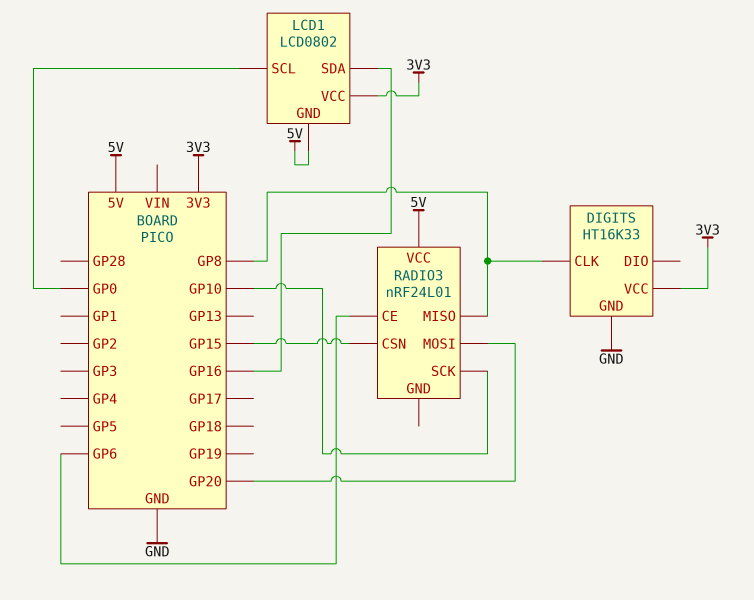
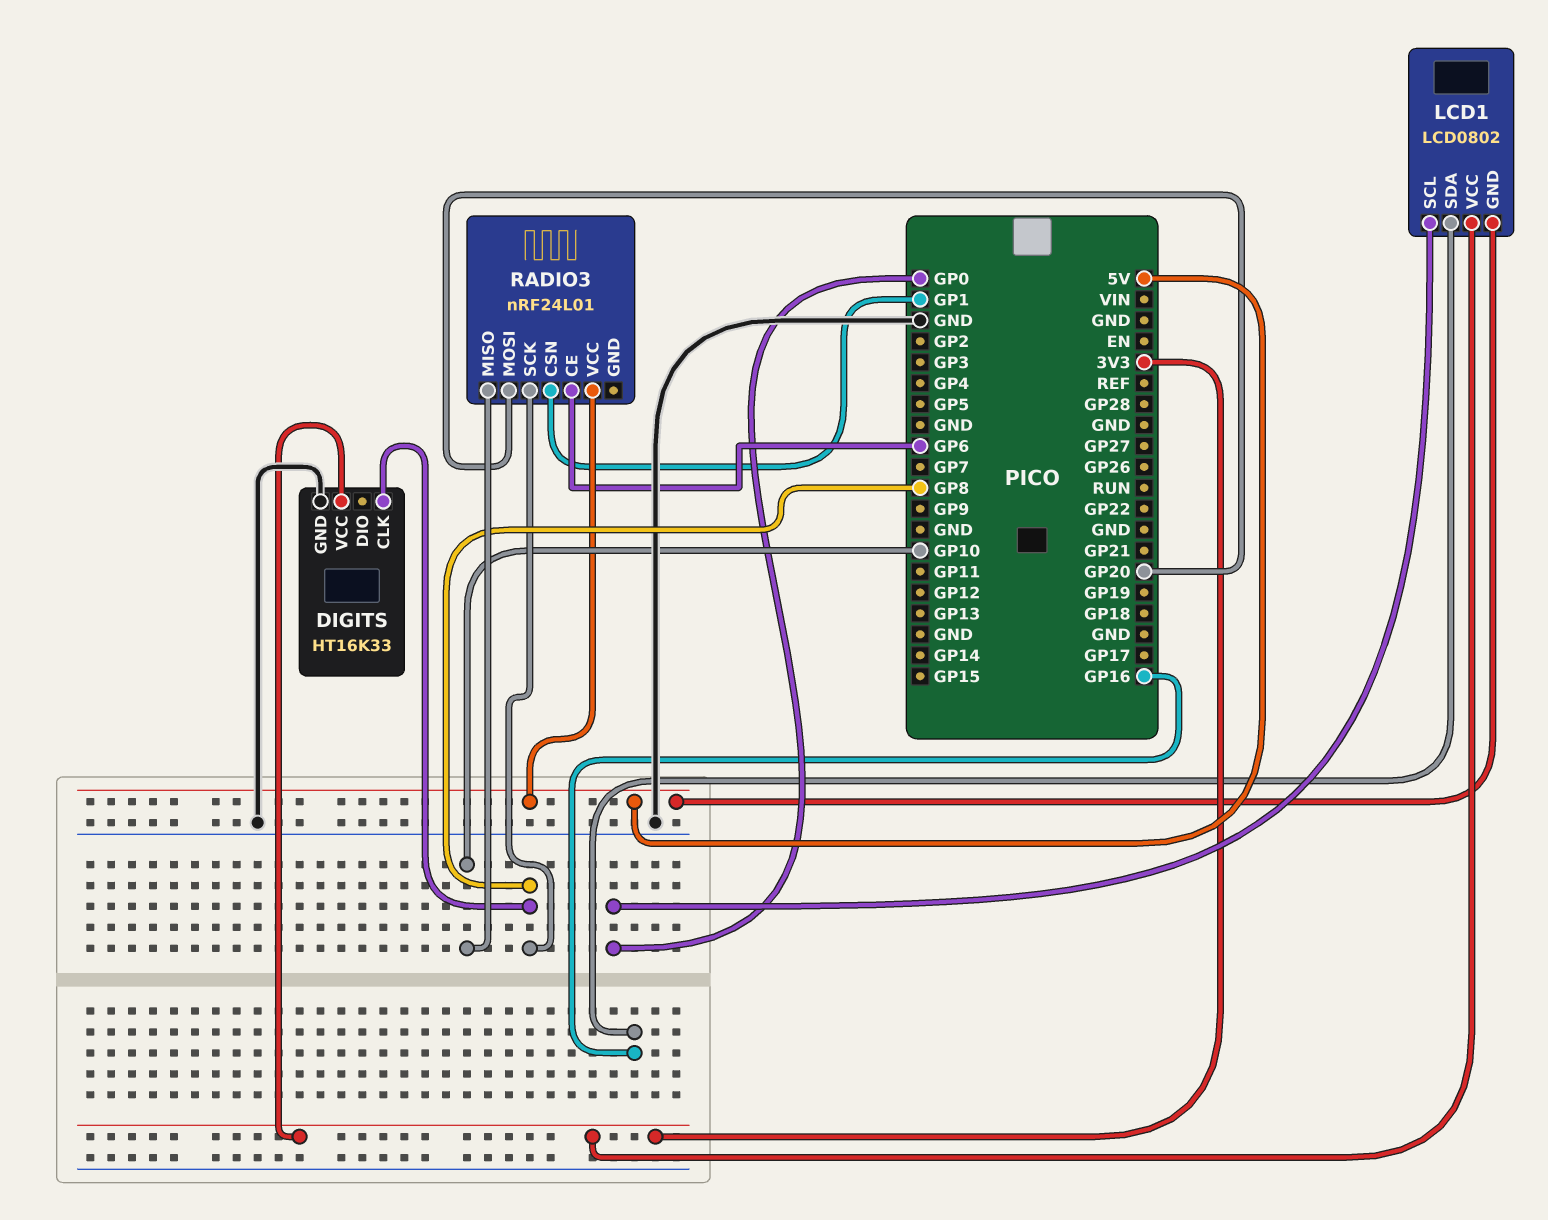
RADIO3 pin CSN: GP15 -> GP1
RADIO3 pin MISO: GP8 -> GP10
RADIO3 pin SCK: GP10 -> GP8

